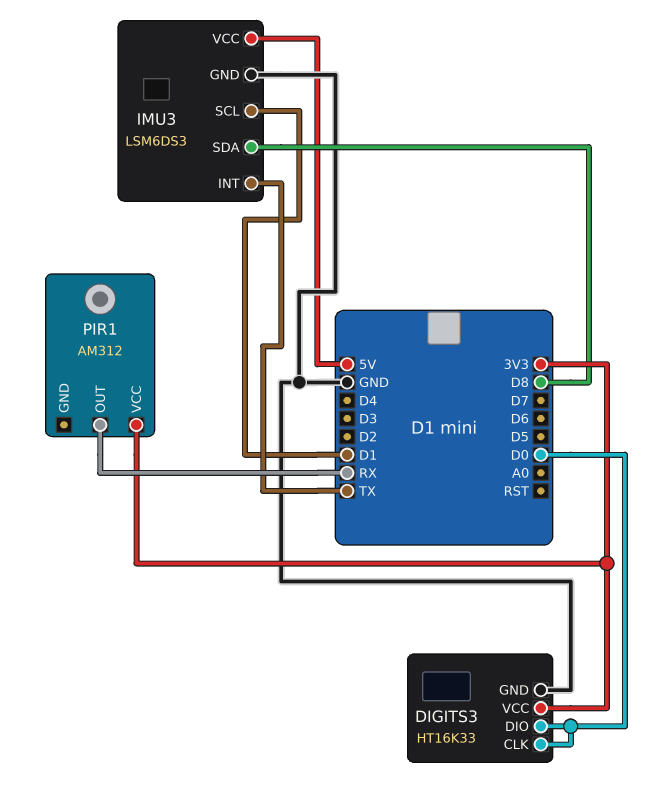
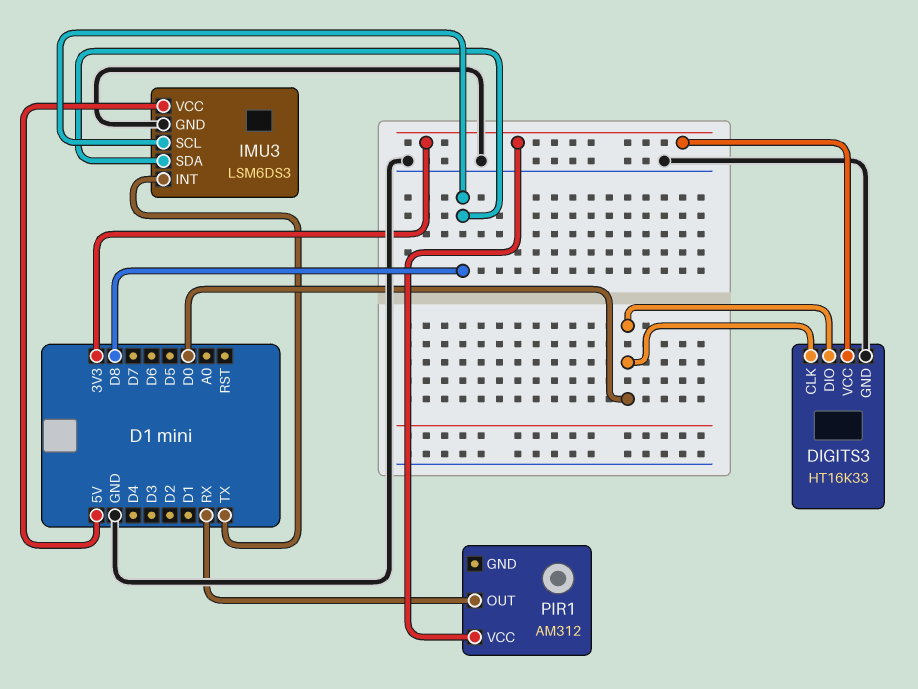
IMU3 pin SCL: D1 -> D8

